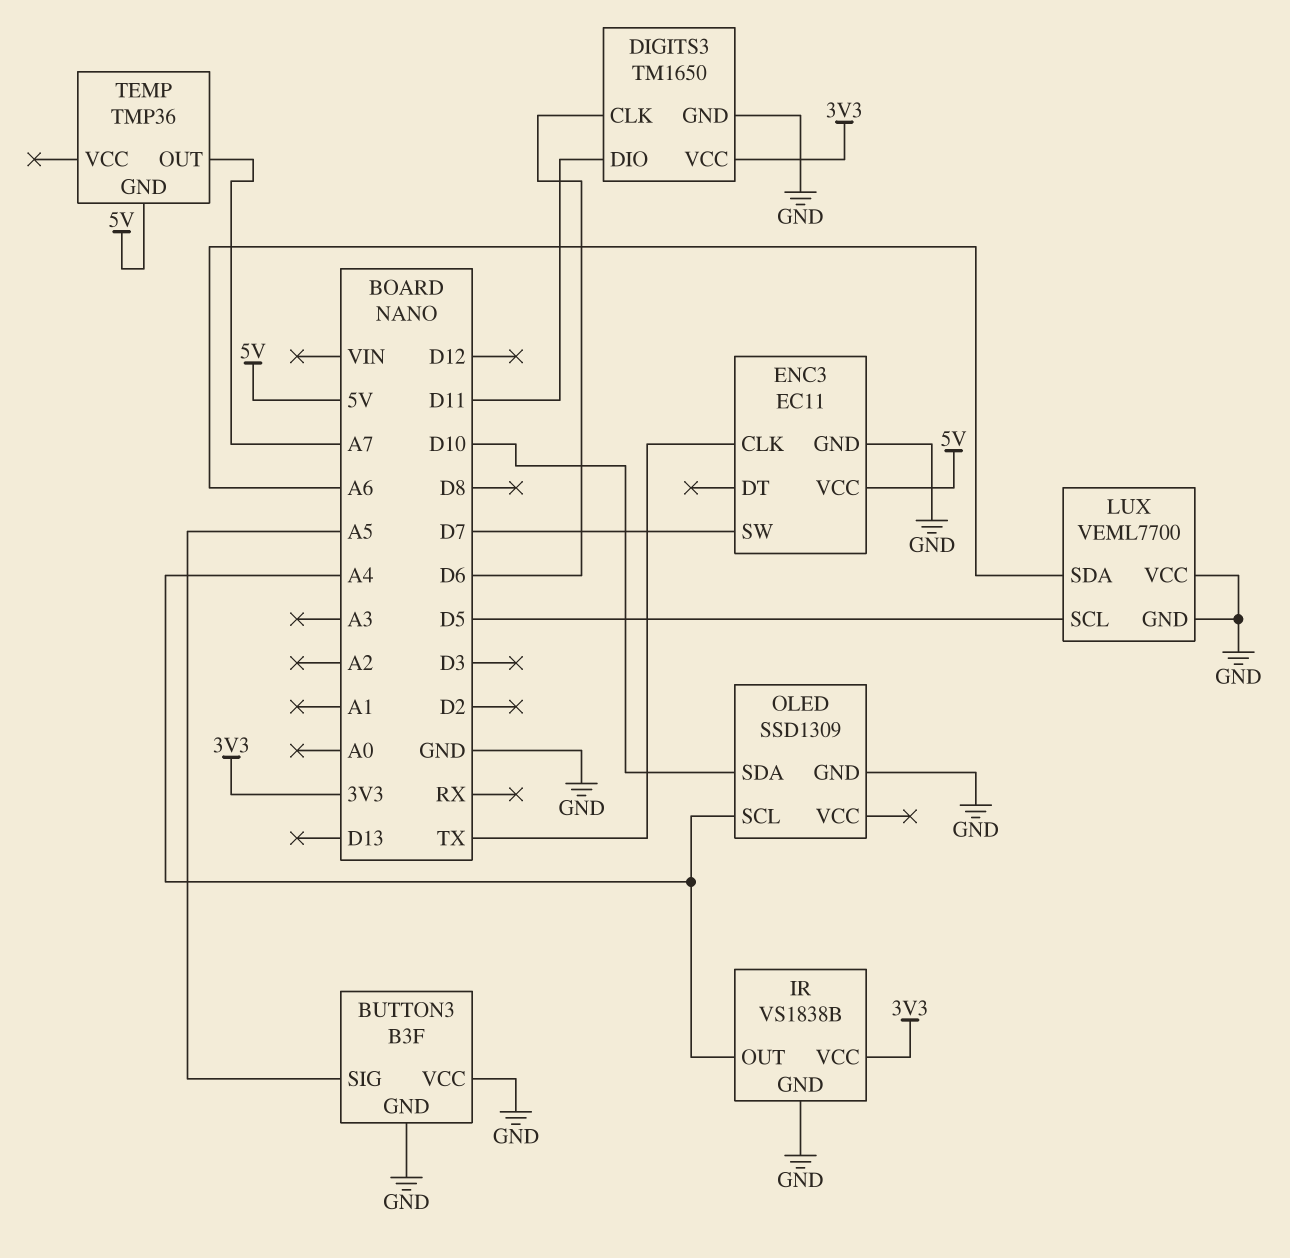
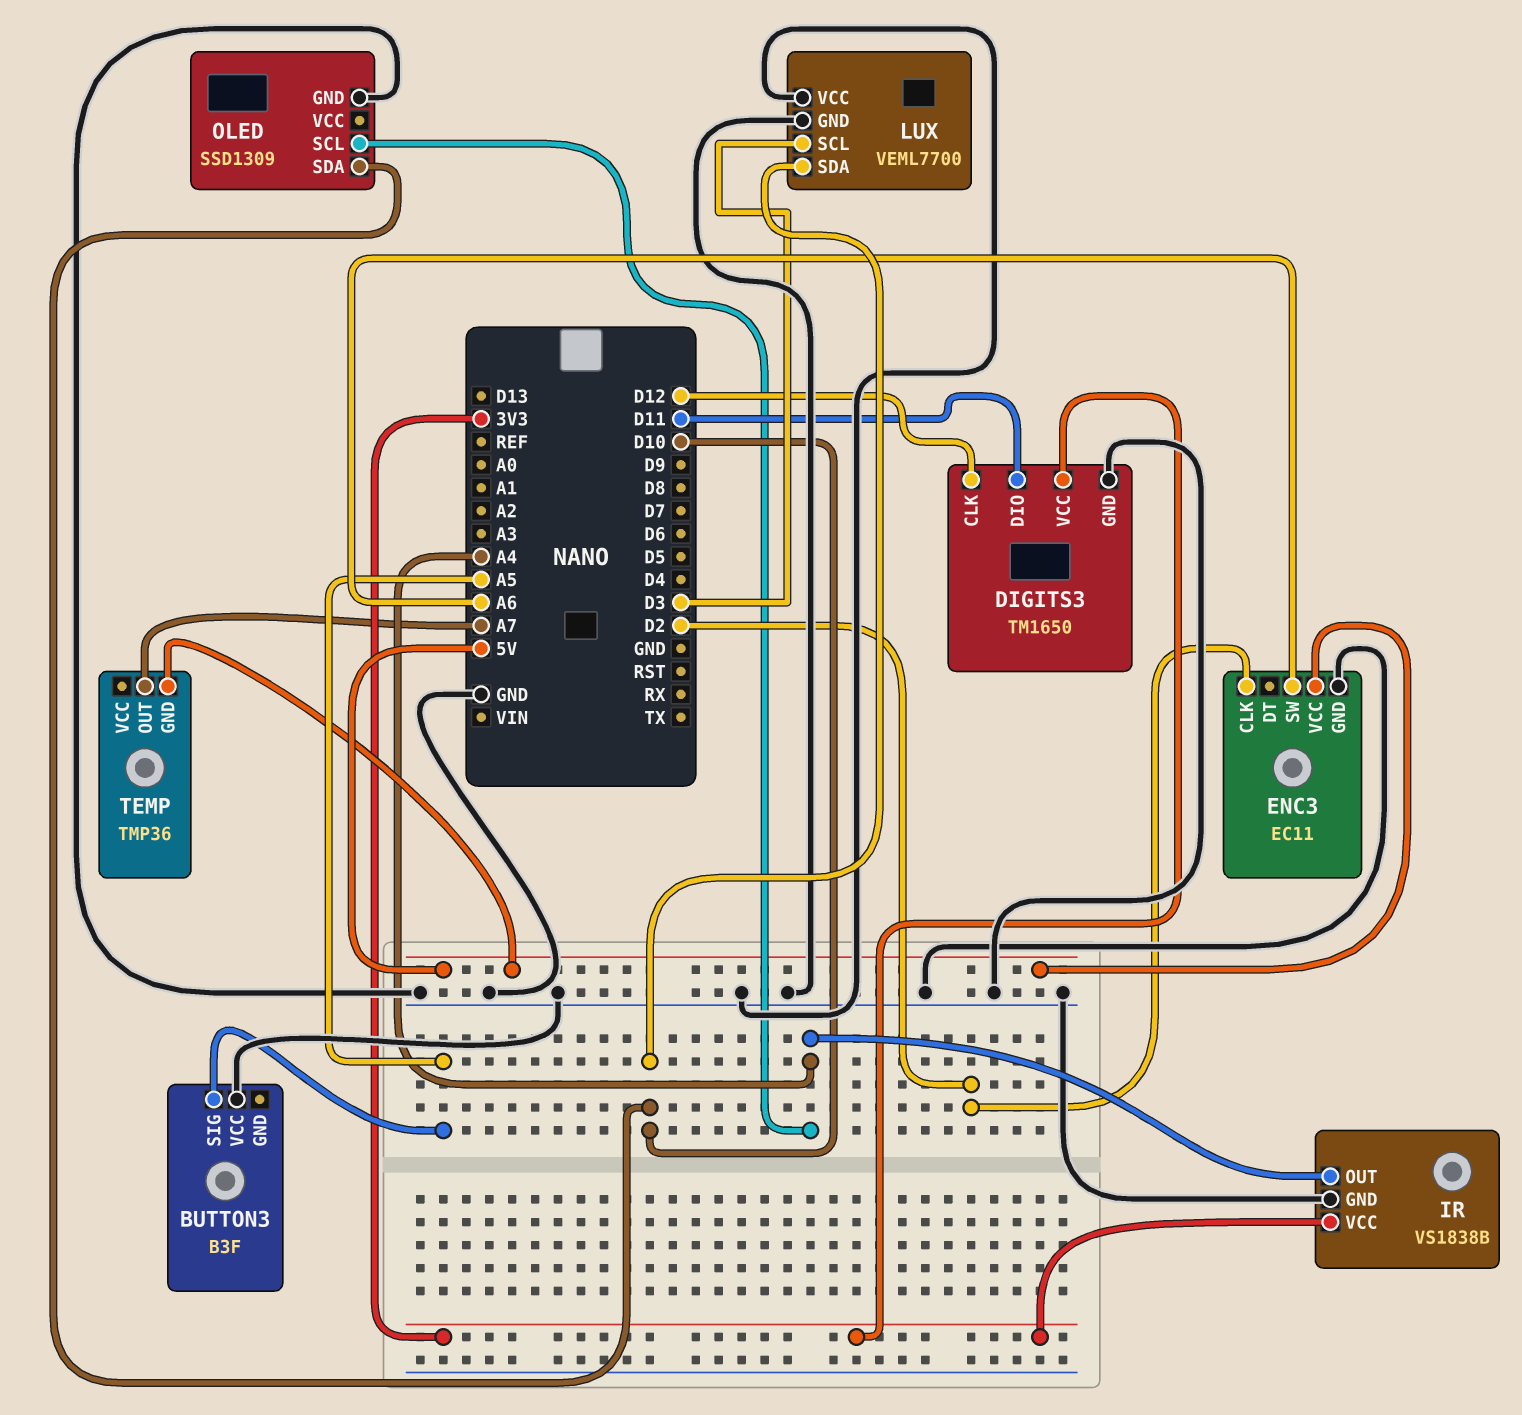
BUTTON3 pin GND: GND -> none
DIGITS3 pin CLK: D6 -> D12
ENC3 pin CLK: TX -> D2
ENC3 pin SW: D7 -> A6
LUX pin SCL: D5 -> D3
LUX pin SDA: A6 -> D10

